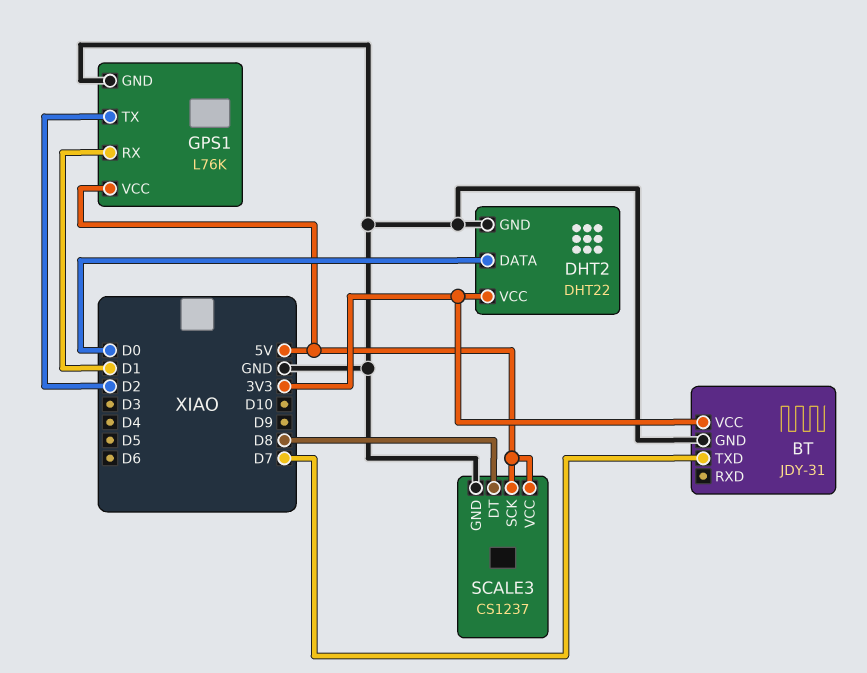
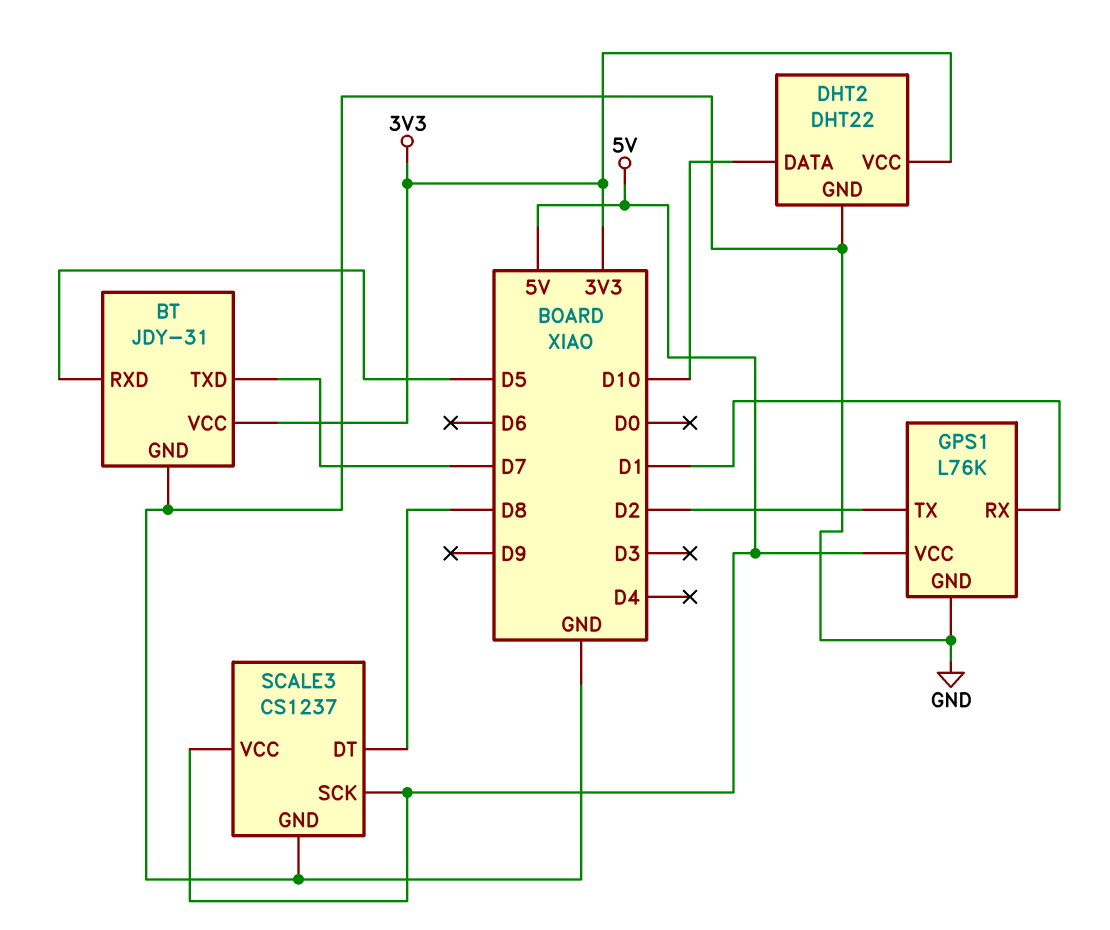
BT pin RXD: none -> D5
DHT2 pin DATA: D0 -> D10

